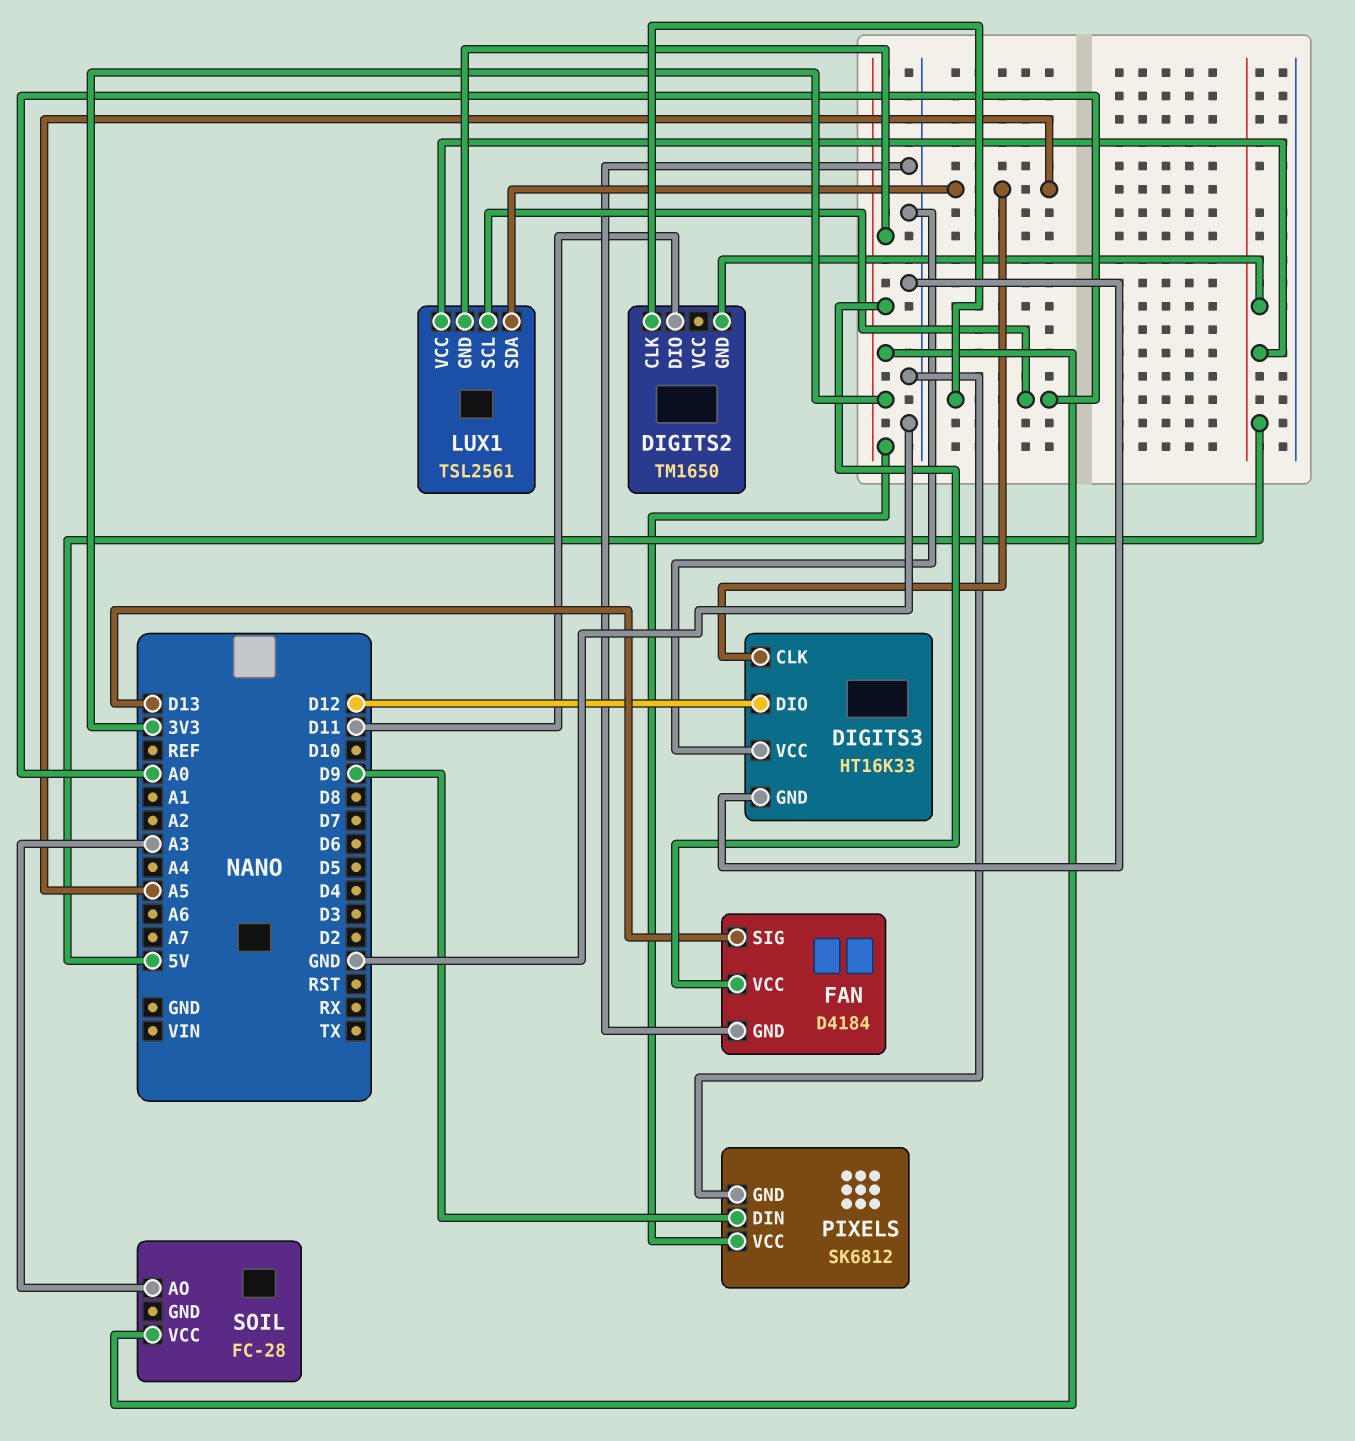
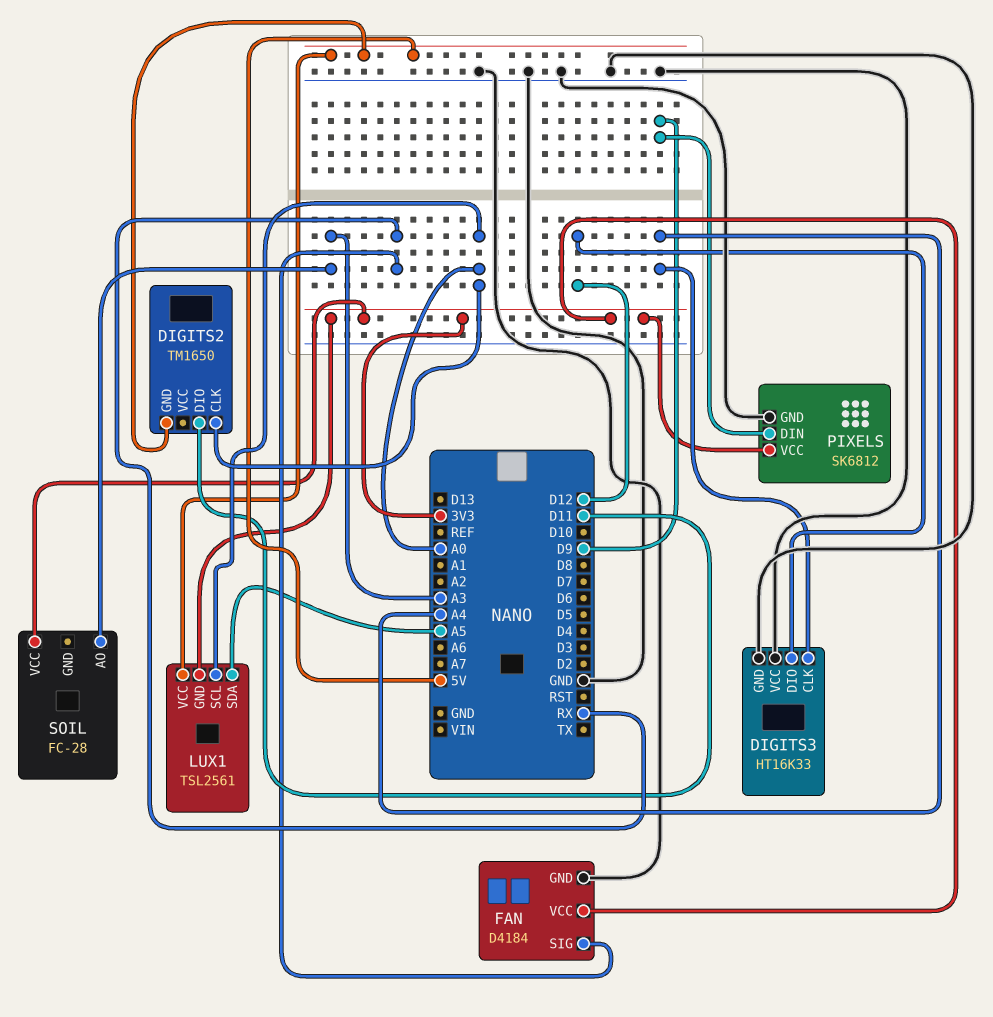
DIGITS3 pin CLK: A5 -> A4
FAN pin SIG: D13 -> RX

